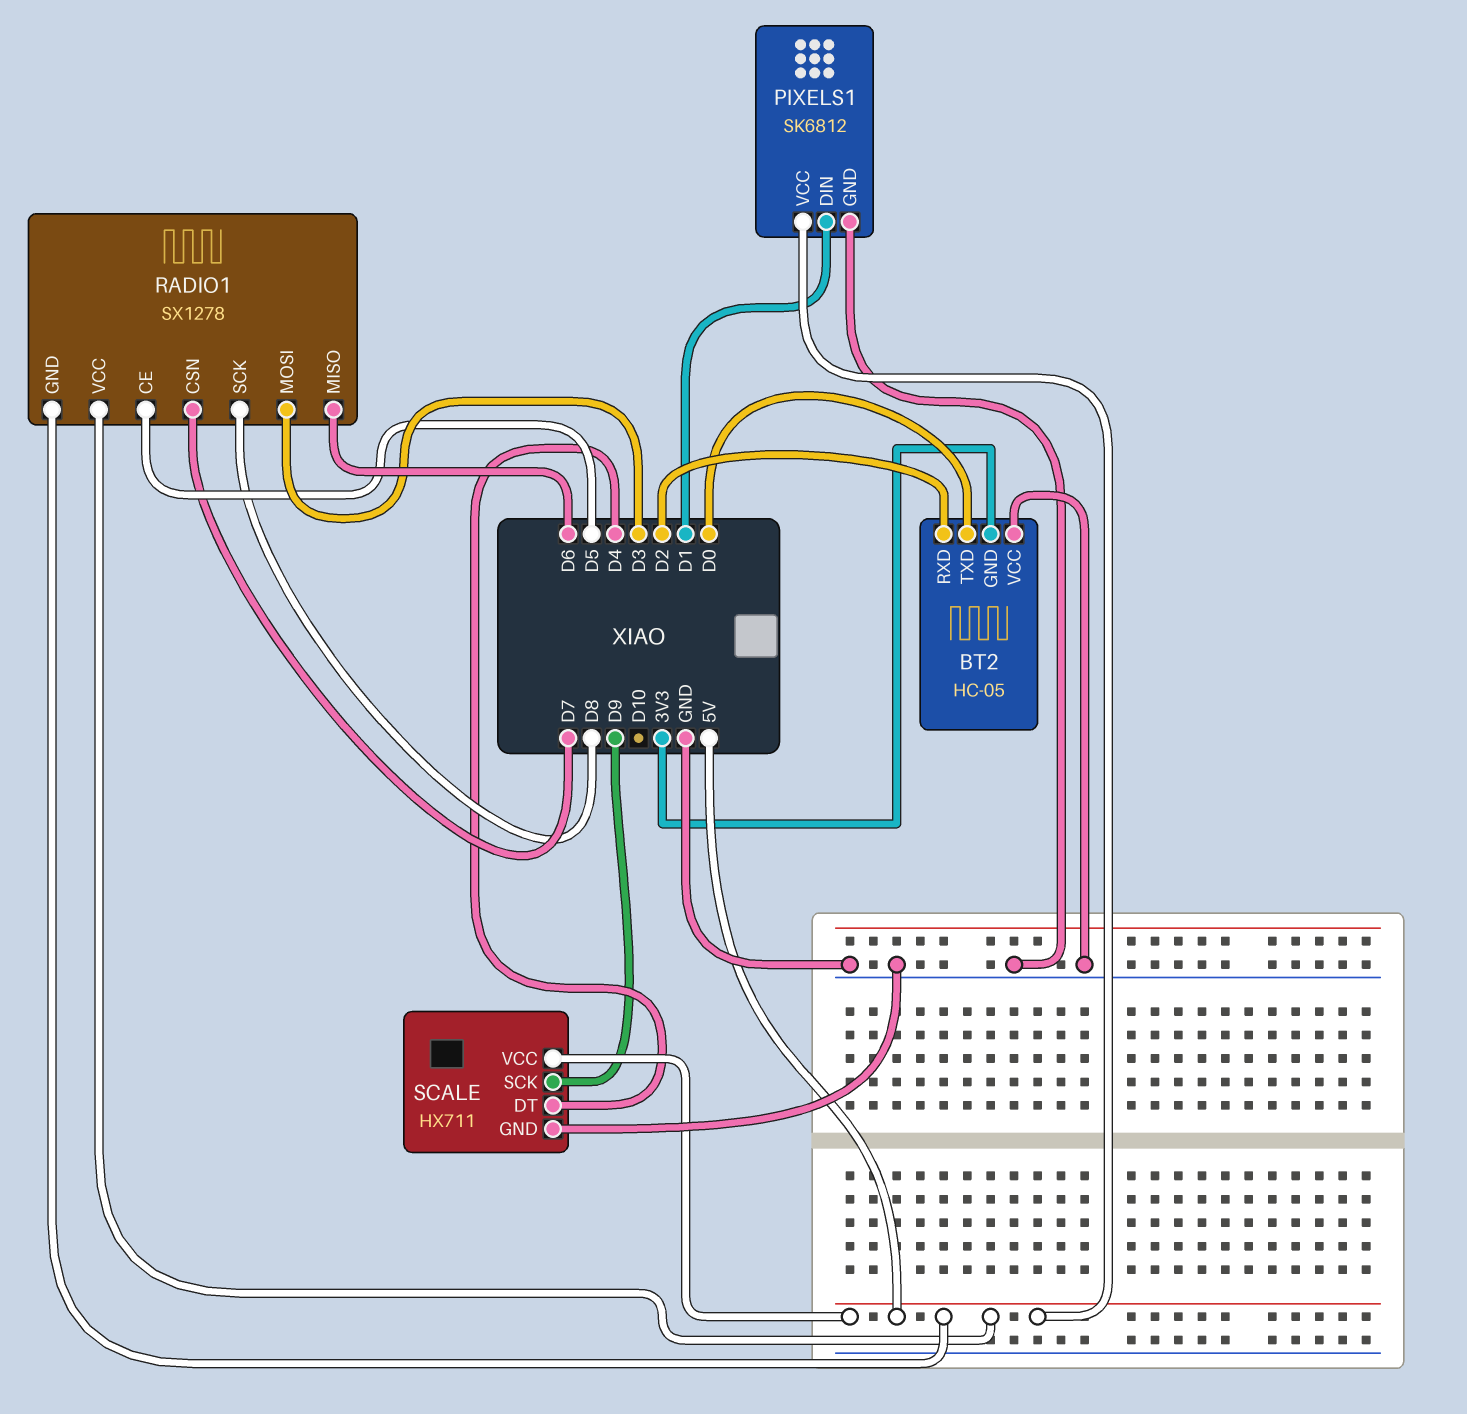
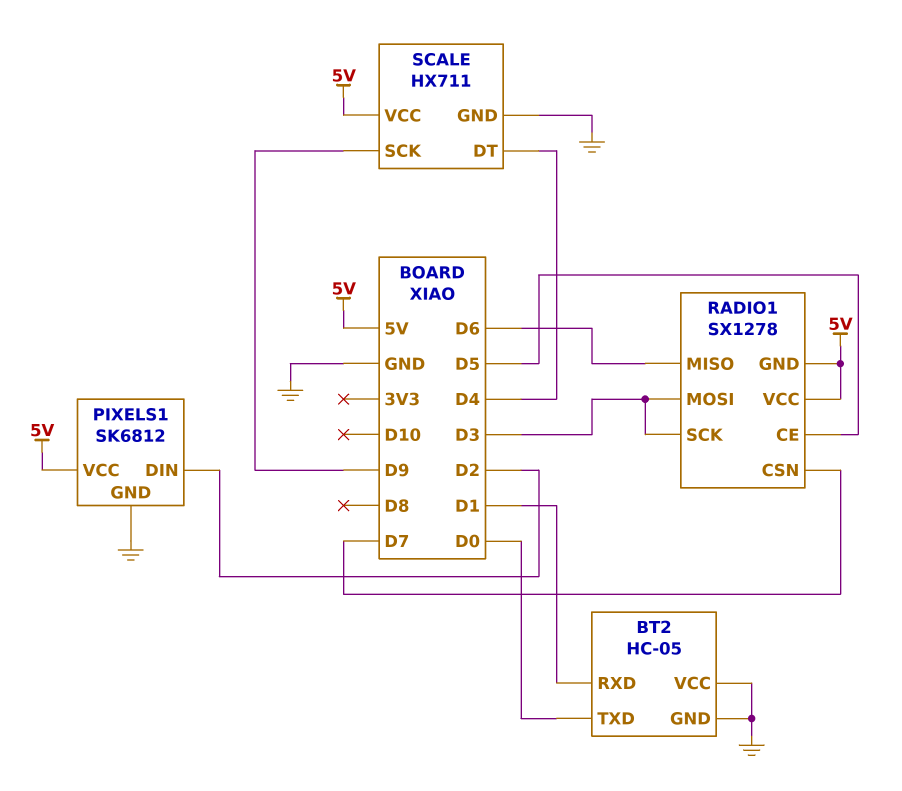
BT2 pin GND: 3V3 -> GND
BT2 pin RXD: D2 -> D1
PIXELS1 pin DIN: D1 -> D2
RADIO1 pin SCK: D8 -> D3

